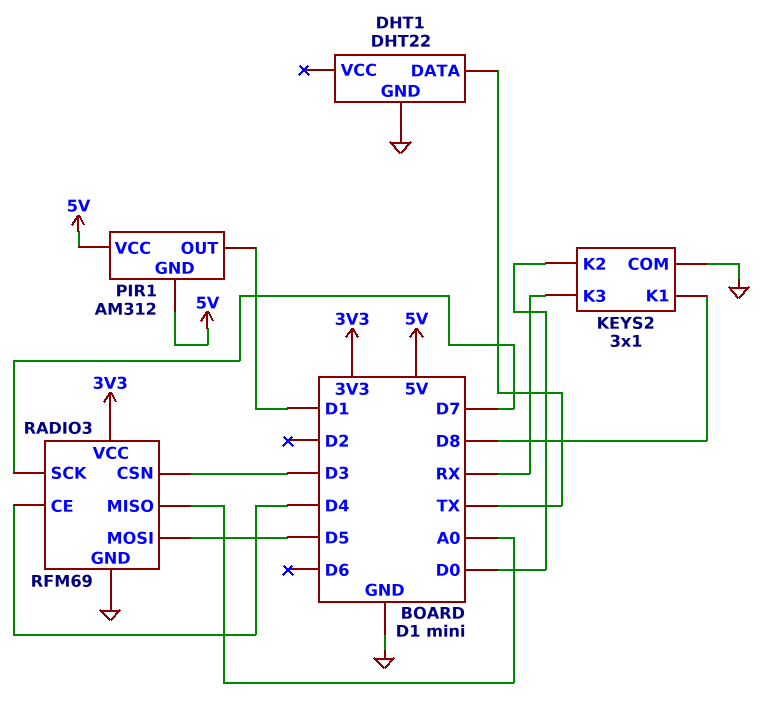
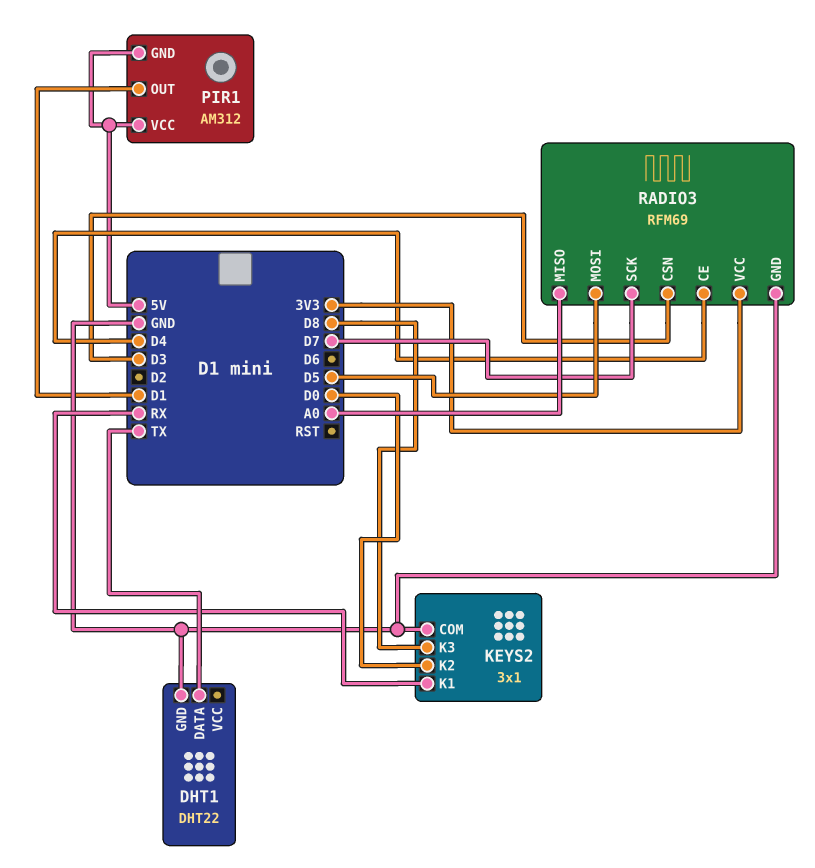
KEYS2 pin K1: D8 -> RX
KEYS2 pin K3: RX -> D8

